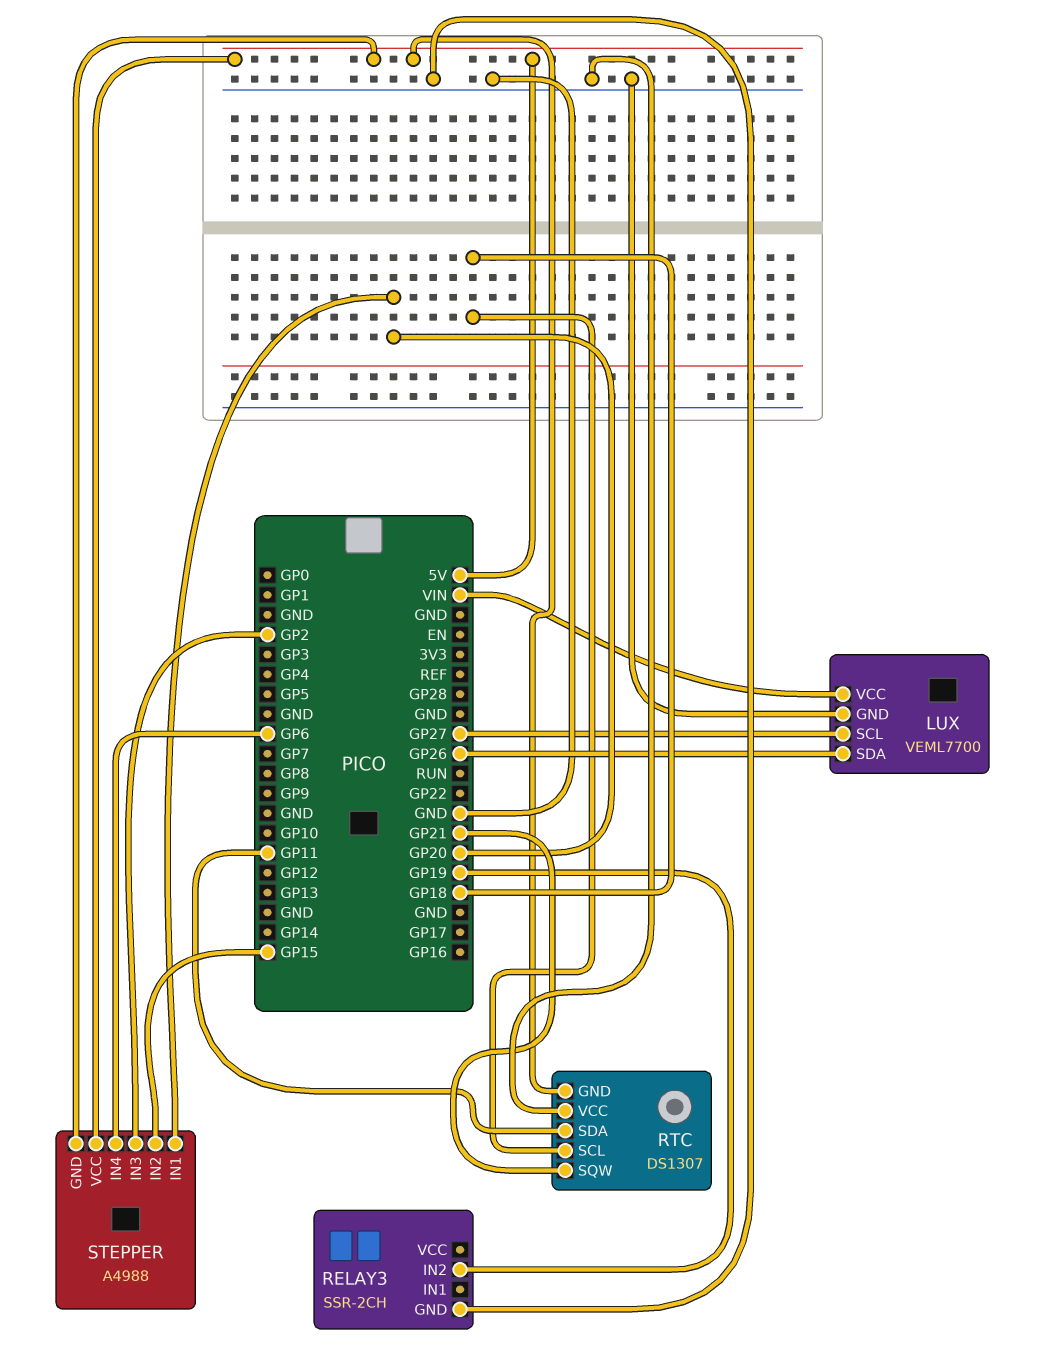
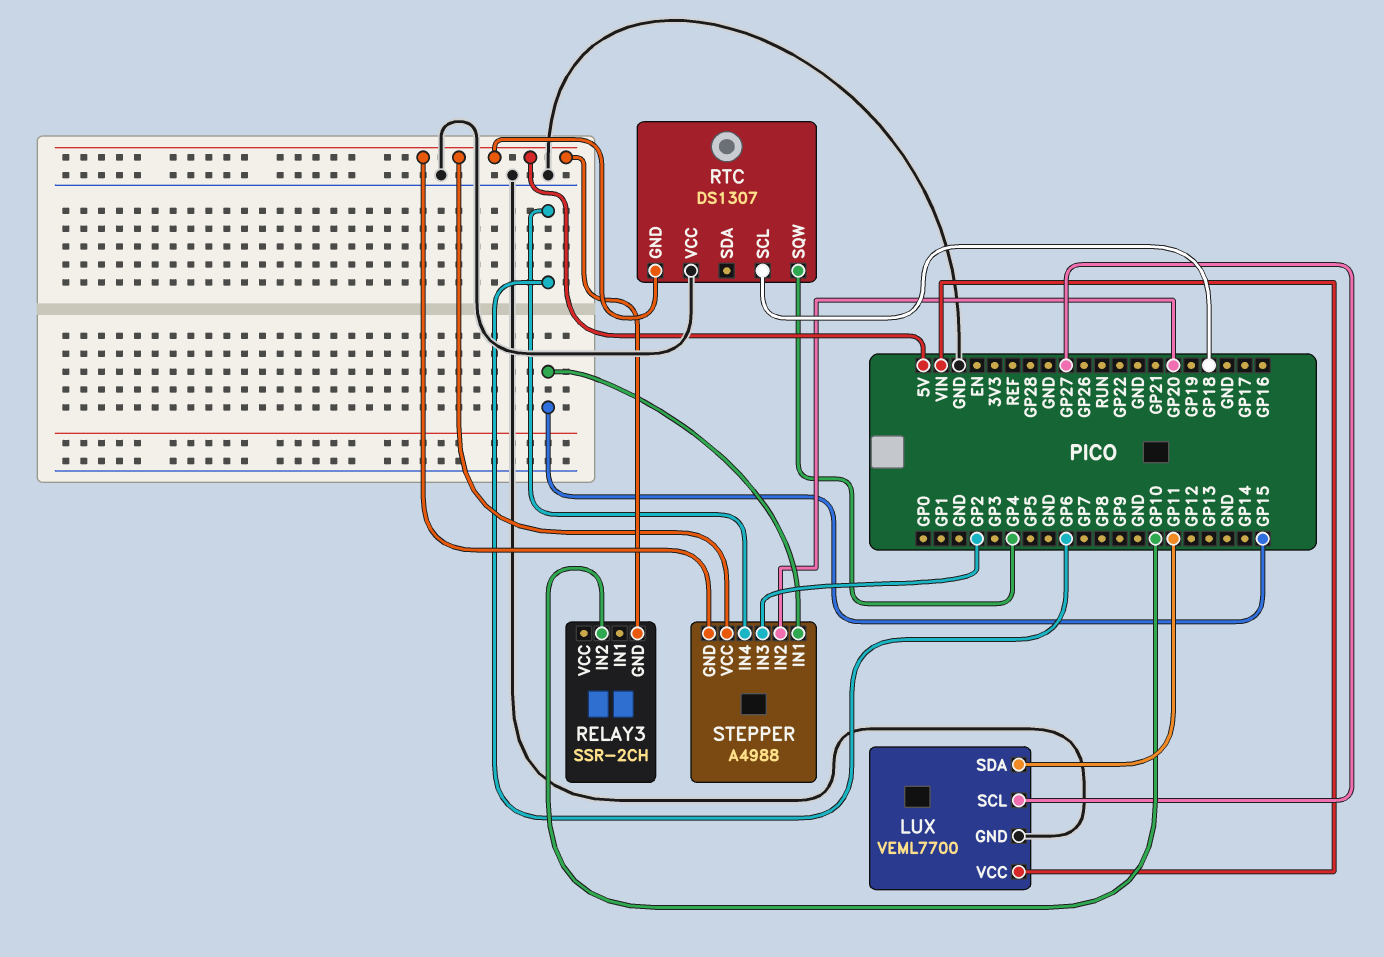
LUX pin SDA: GP26 -> GP11
RELAY3 pin GND: GND -> 5V
RELAY3 pin IN2: GP19 -> GP10
RTC pin SDA: GP11 -> none
RTC pin SQW: GP21 -> GP4
STEPPER pin IN1: GP20 -> GP15
STEPPER pin IN2: GP15 -> GP20

